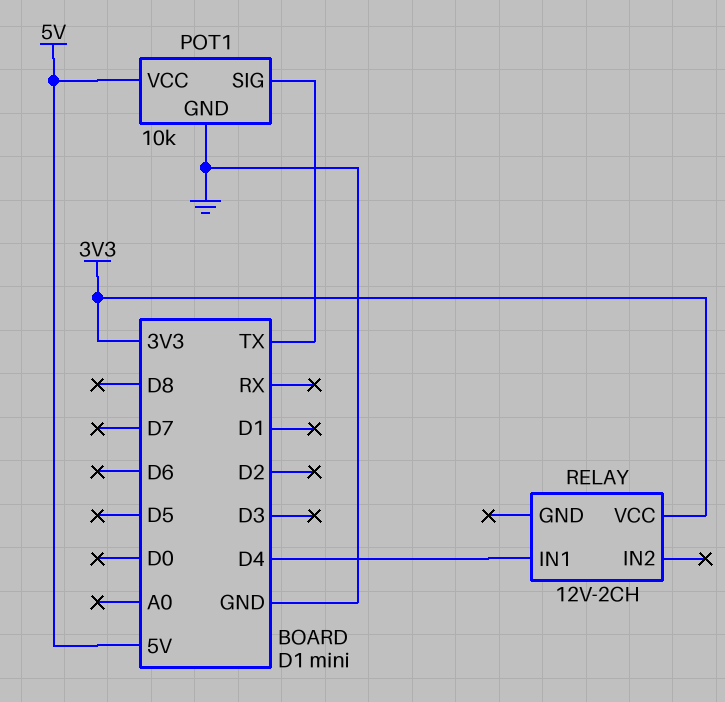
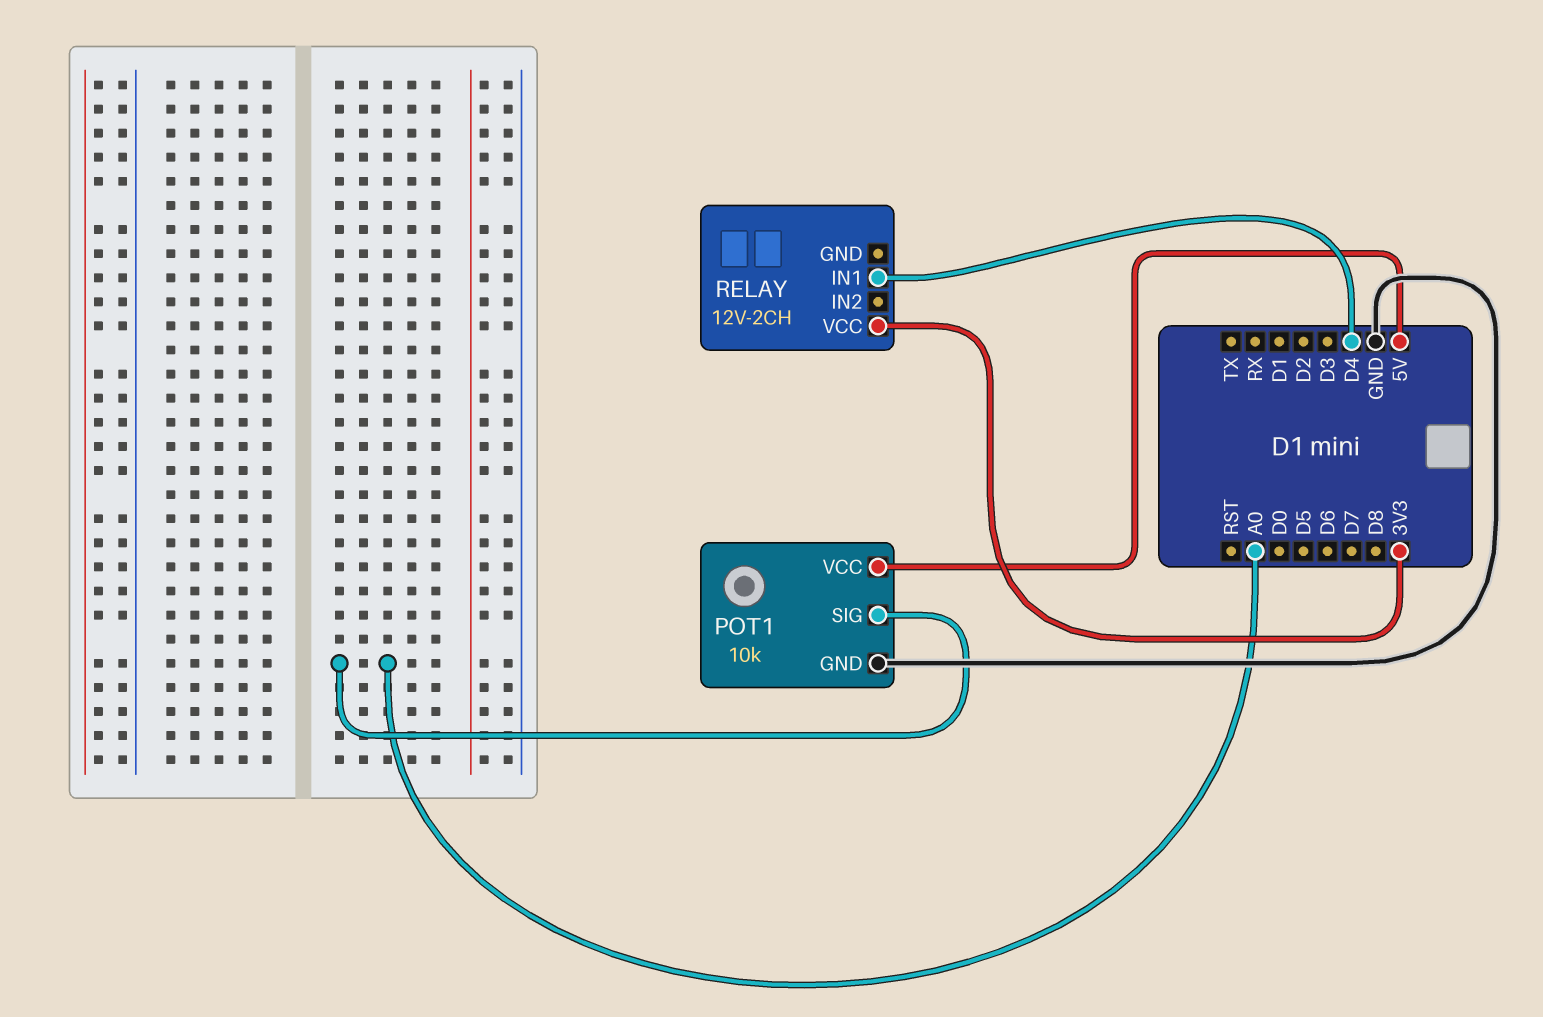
POT1 pin SIG: TX -> A0

